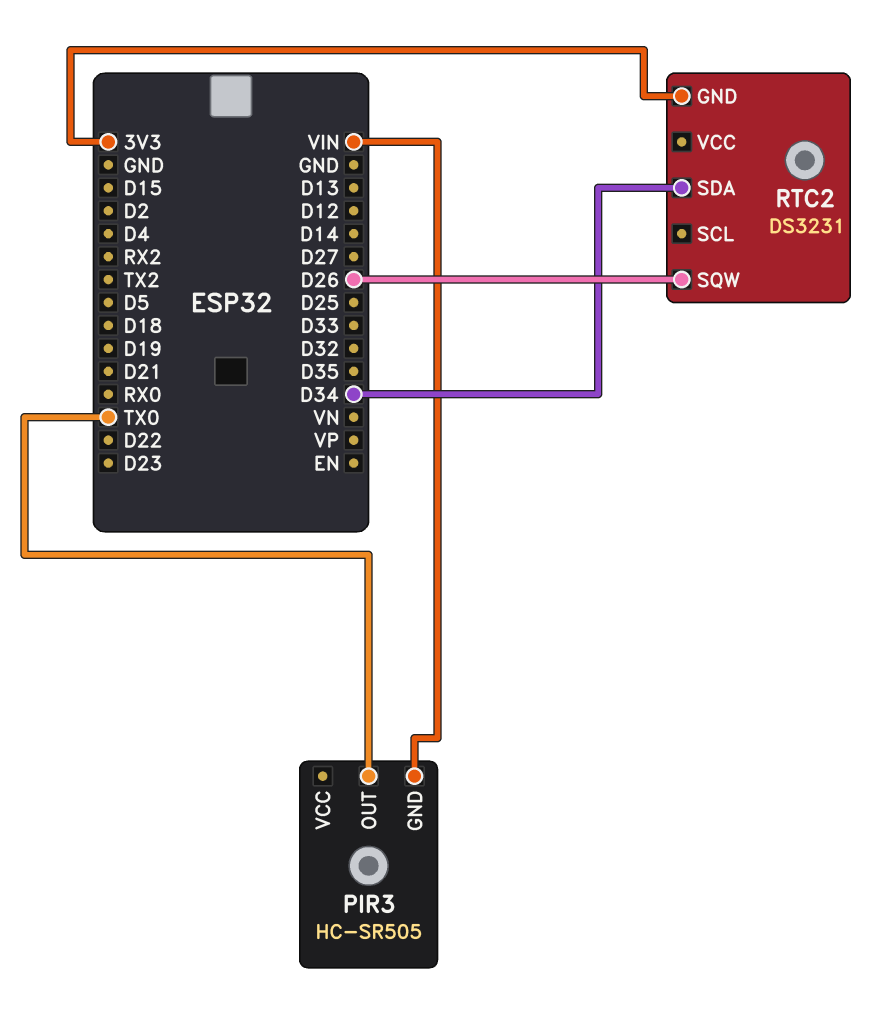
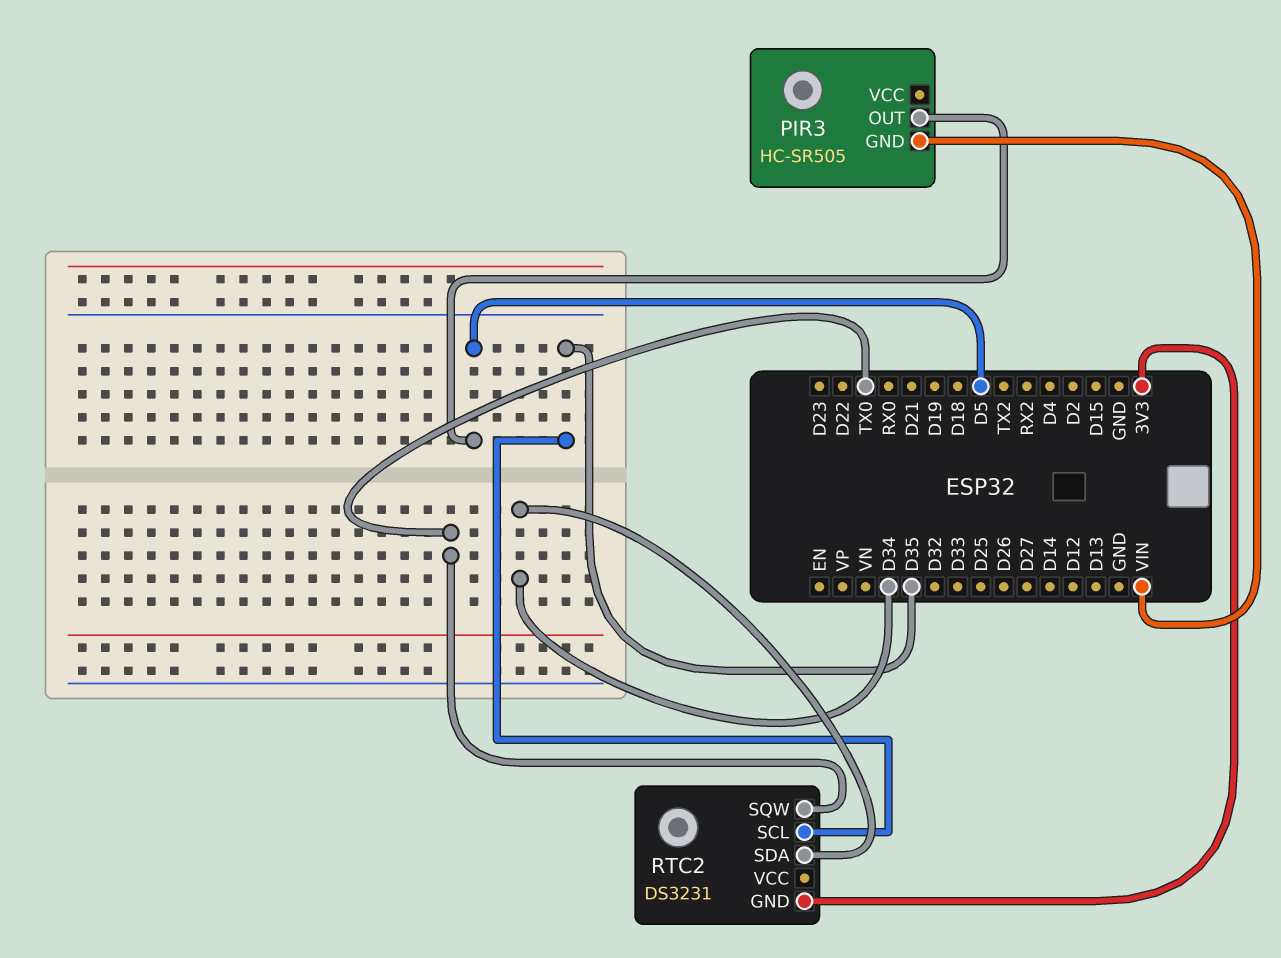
PIR3 pin OUT: TX0 -> D5
RTC2 pin SCL: none -> D35
RTC2 pin SQW: D26 -> TX0

